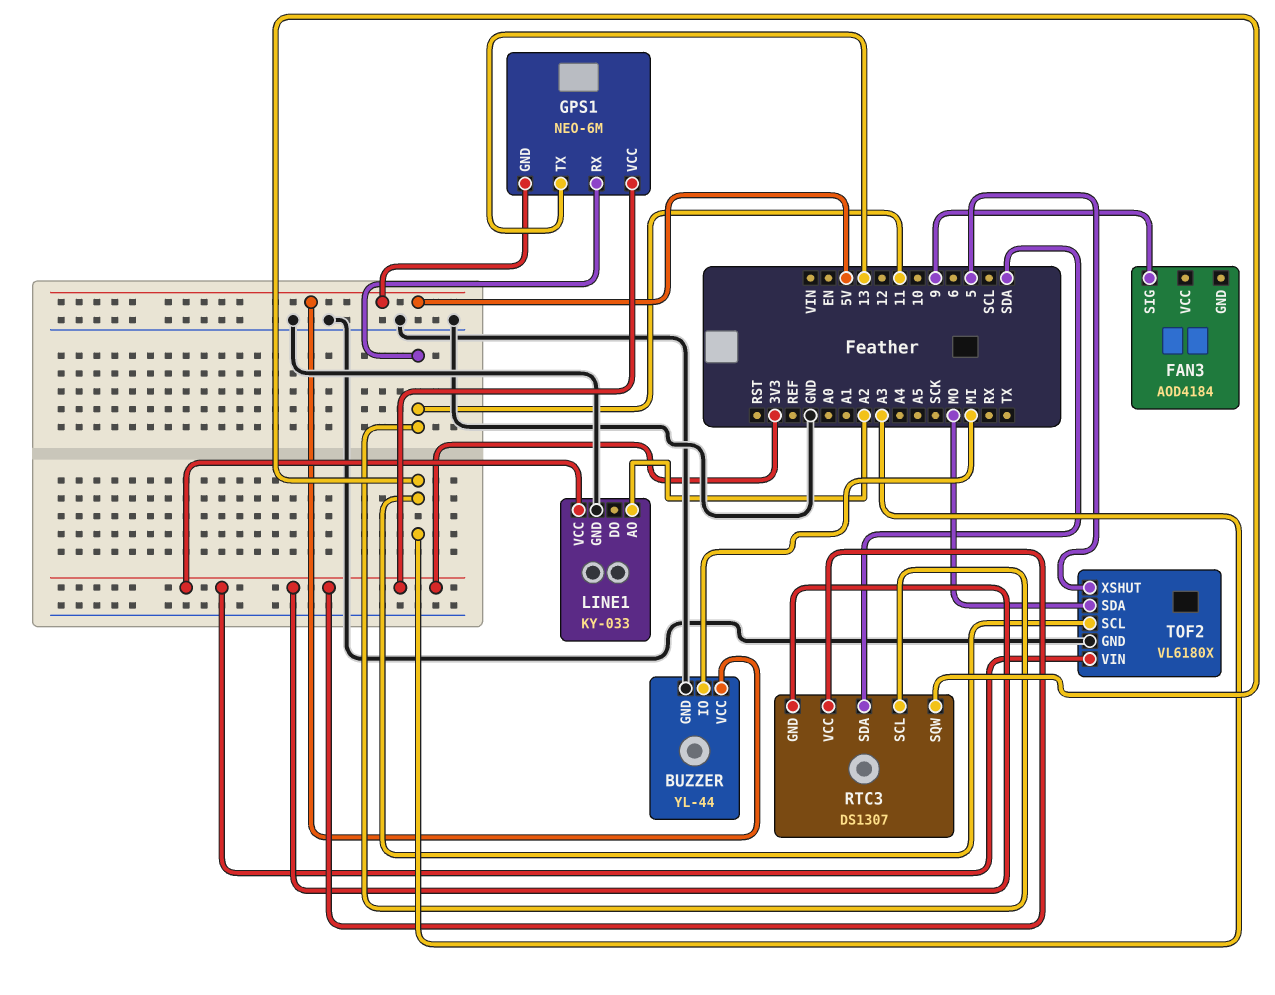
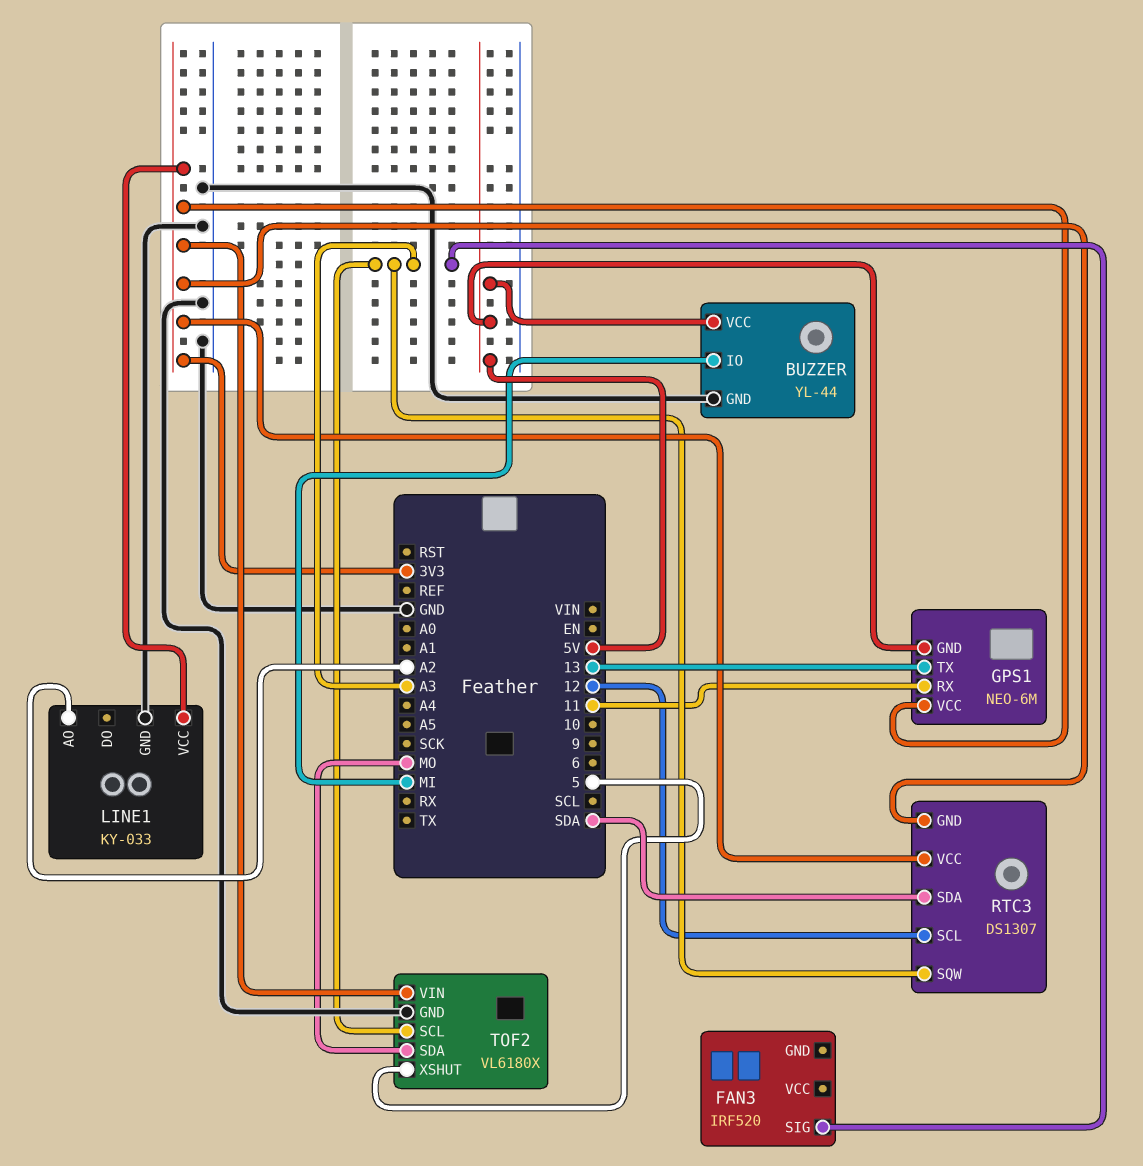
FAN3: AOD4184 -> IRF520
FAN3 pin SIG: 9 -> A3
RTC3 pin SCL: 11 -> 12

